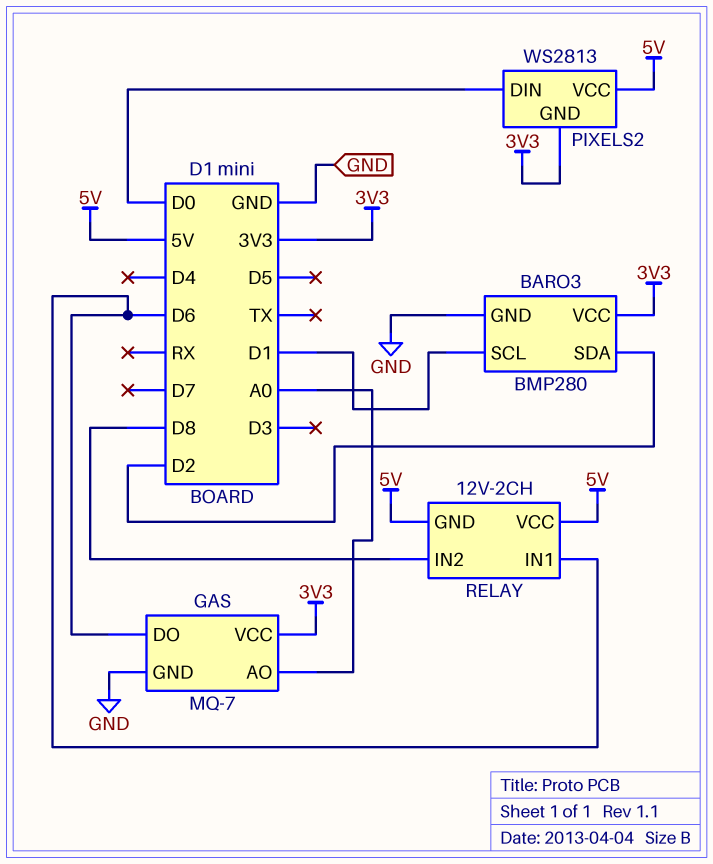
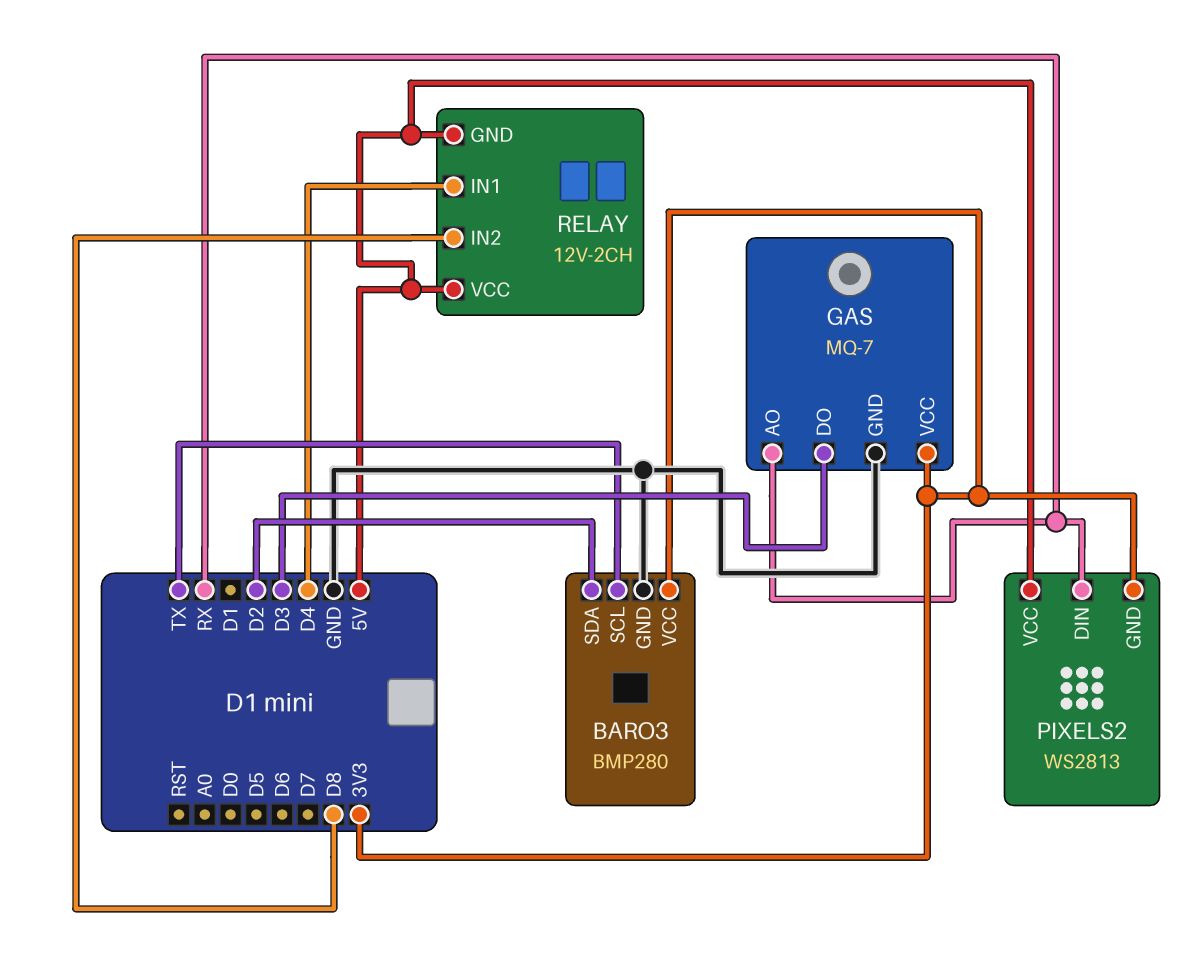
BARO3 pin SCL: D1 -> TX
GAS pin AO: A0 -> RX
GAS pin DO: D6 -> D3
PIXELS2 pin DIN: D0 -> RX
RELAY pin IN1: D6 -> D4

